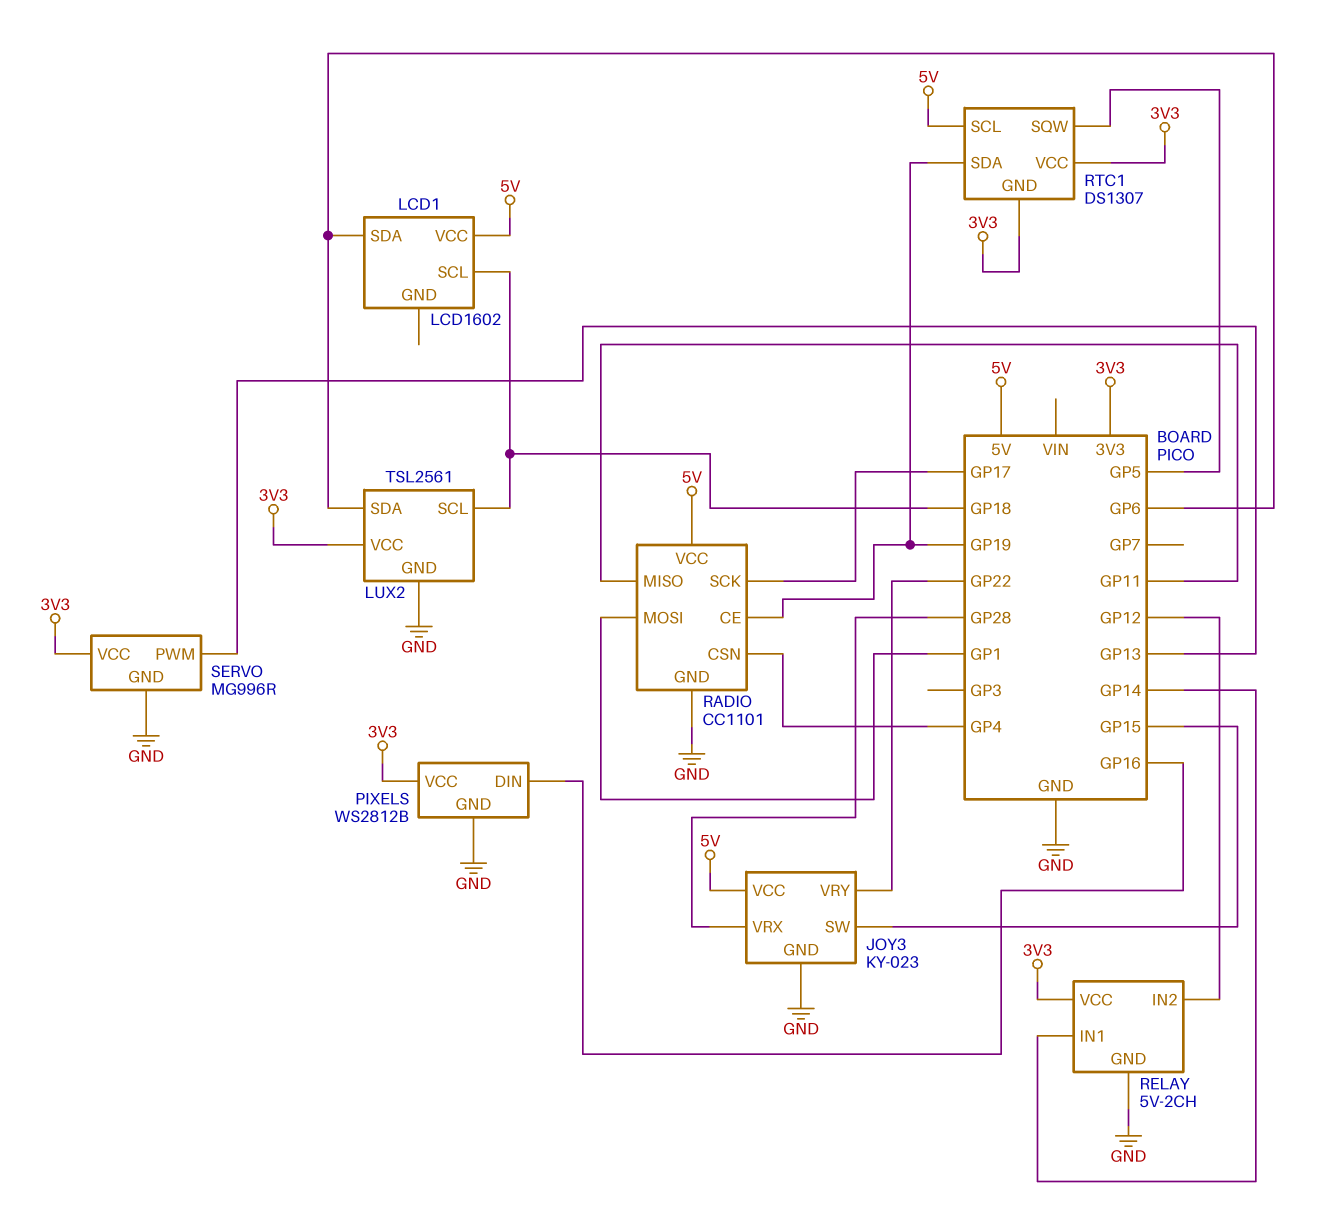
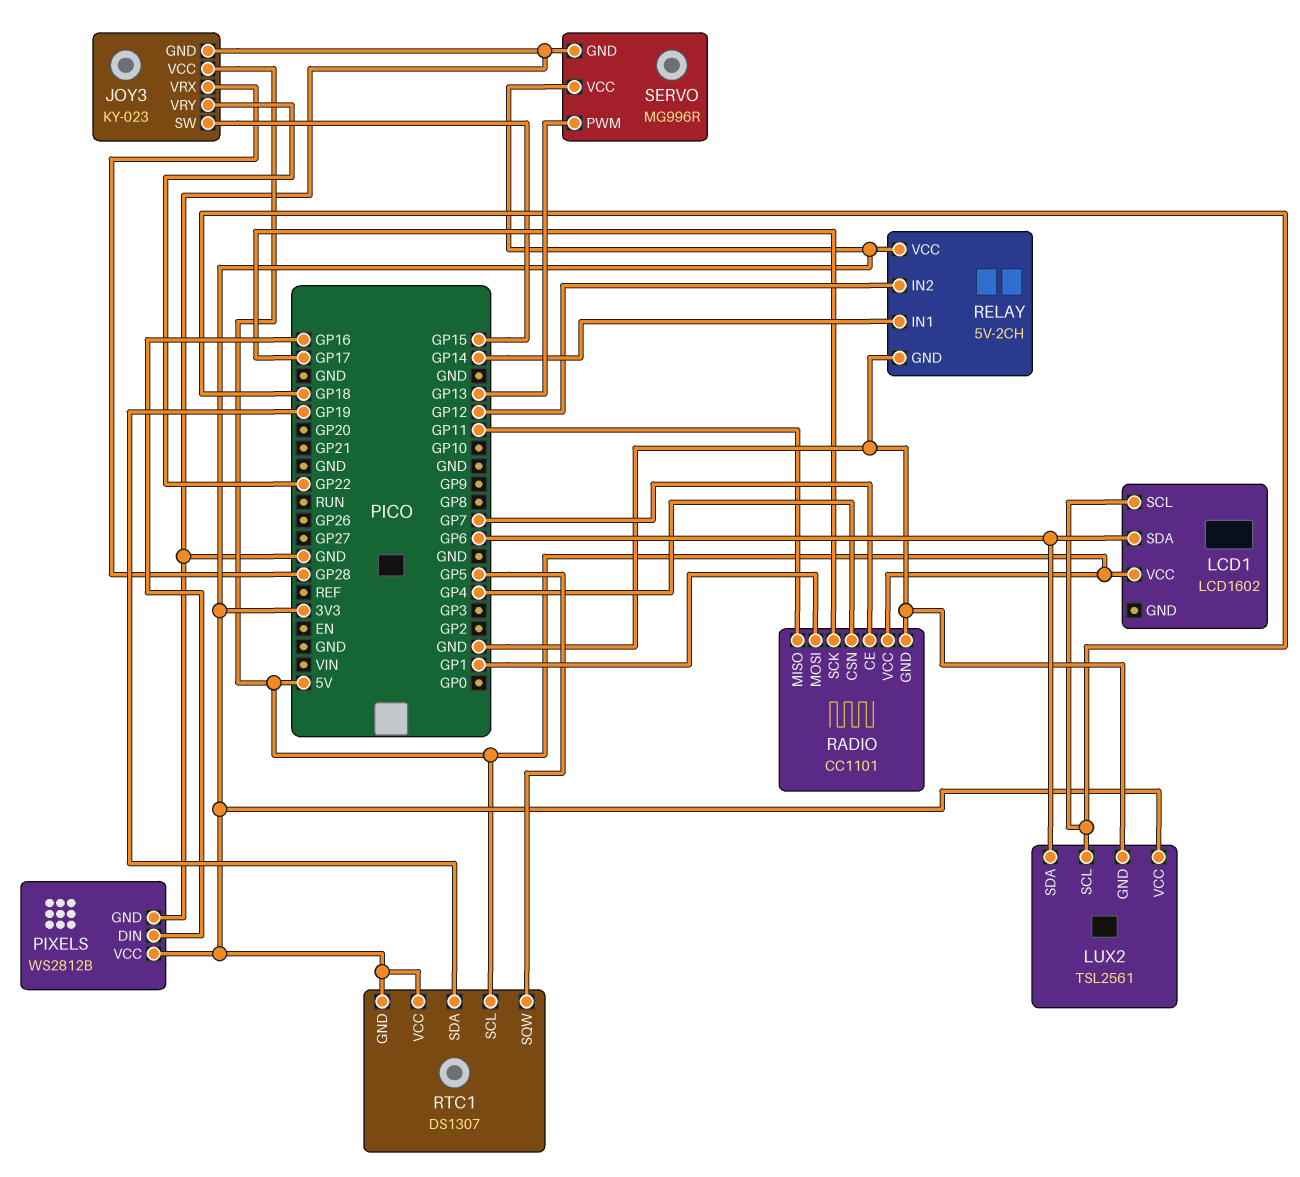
RADIO pin CE: GP19 -> GP7

